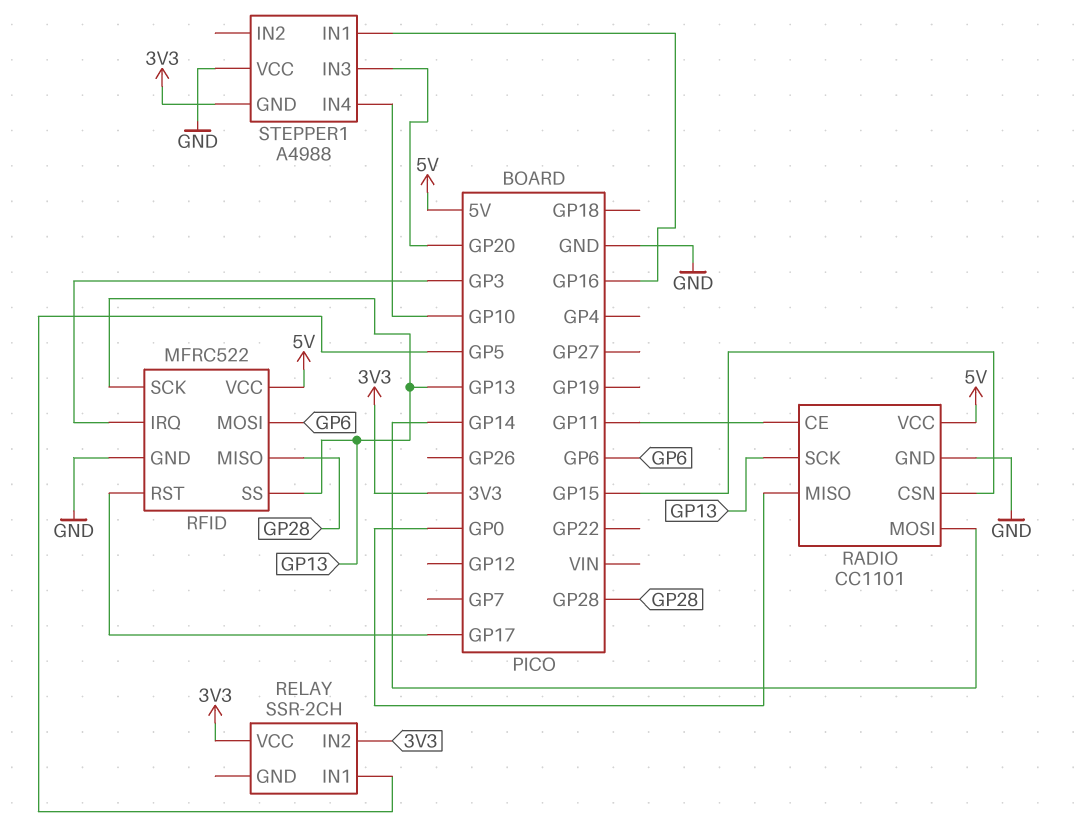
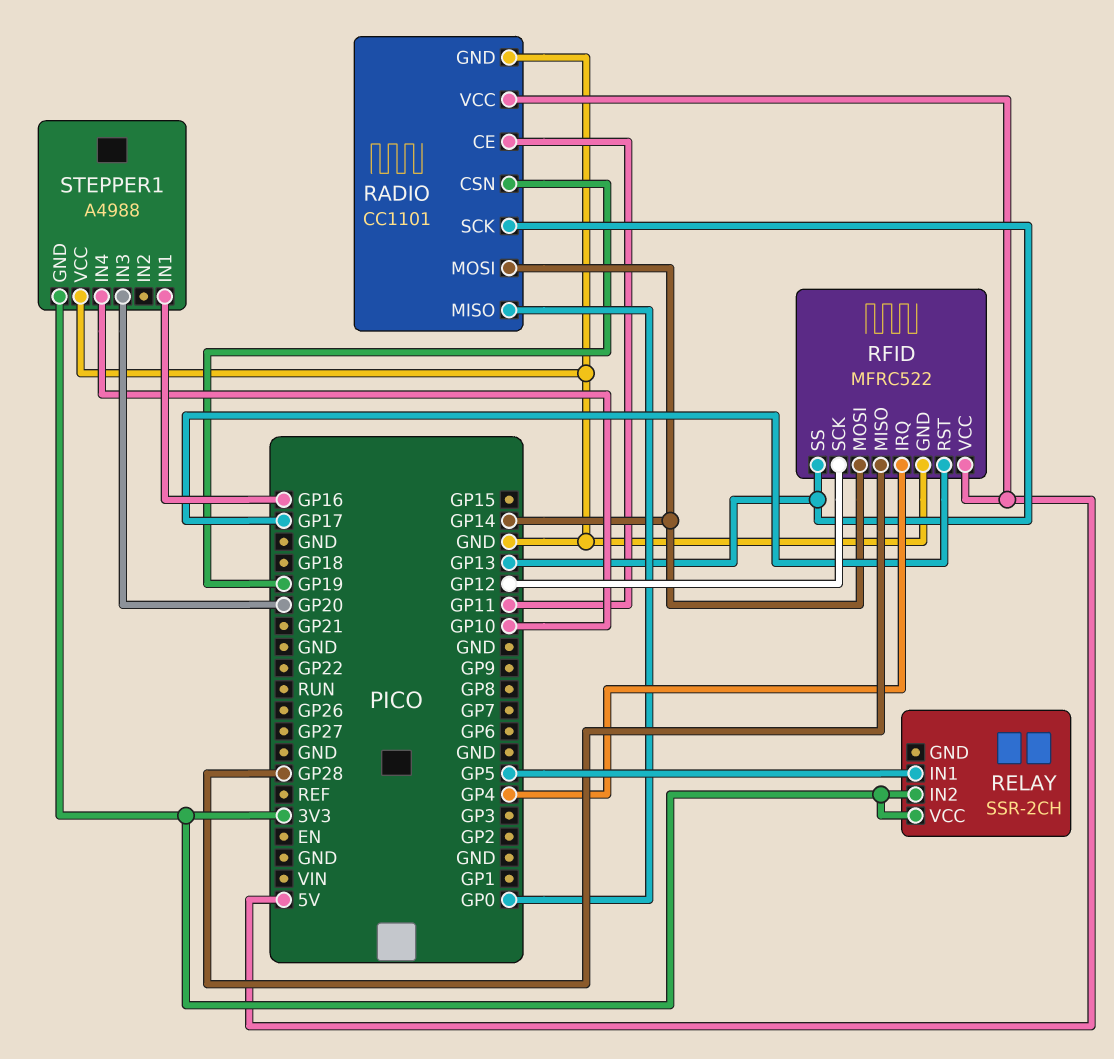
RADIO pin CSN: GP15 -> GP19
RFID pin IRQ: GP3 -> GP4
RFID pin MOSI: GP6 -> GP14
RFID pin SCK: GP13 -> GP12

